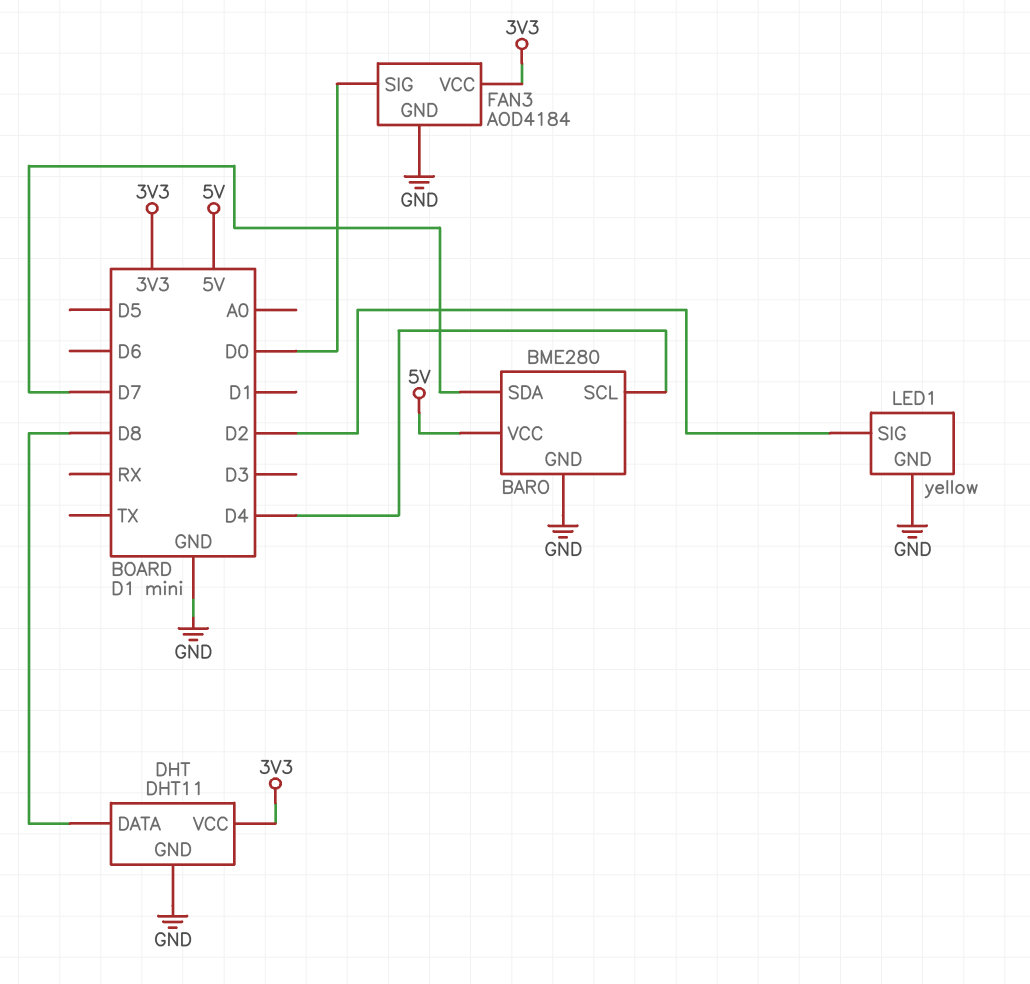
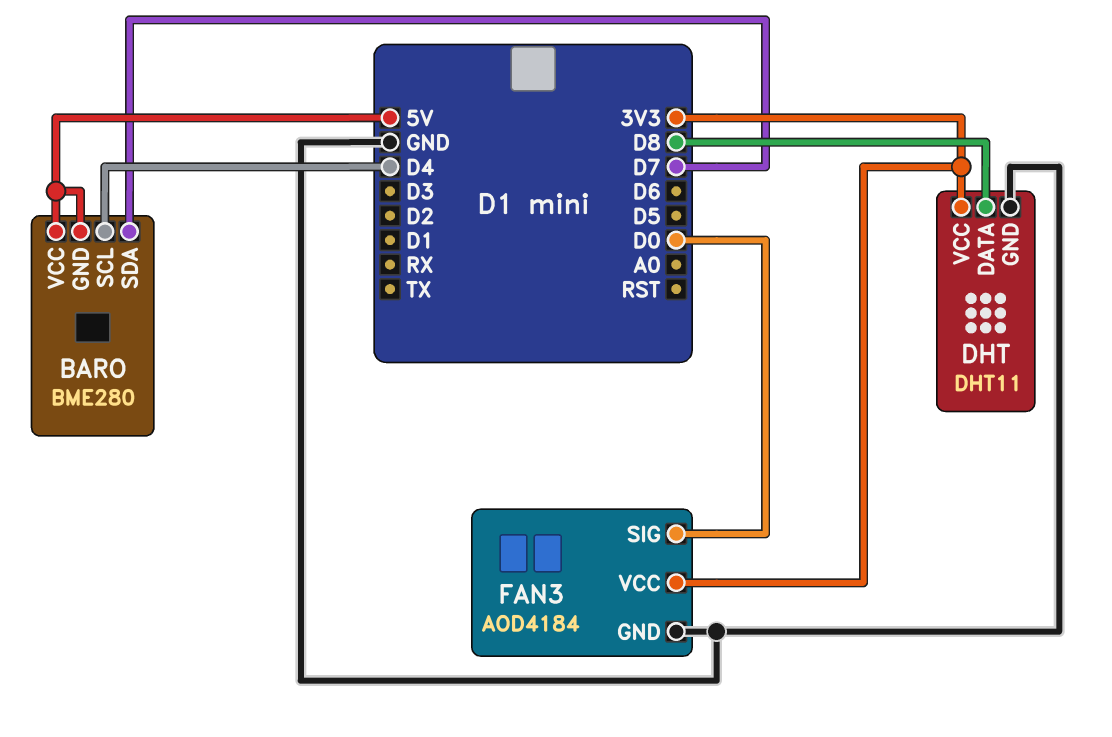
BARO pin GND: GND -> 5V
LED1: yellow -> none
LED1 pin GND: GND -> none
LED1 pin SIG: D2 -> none

